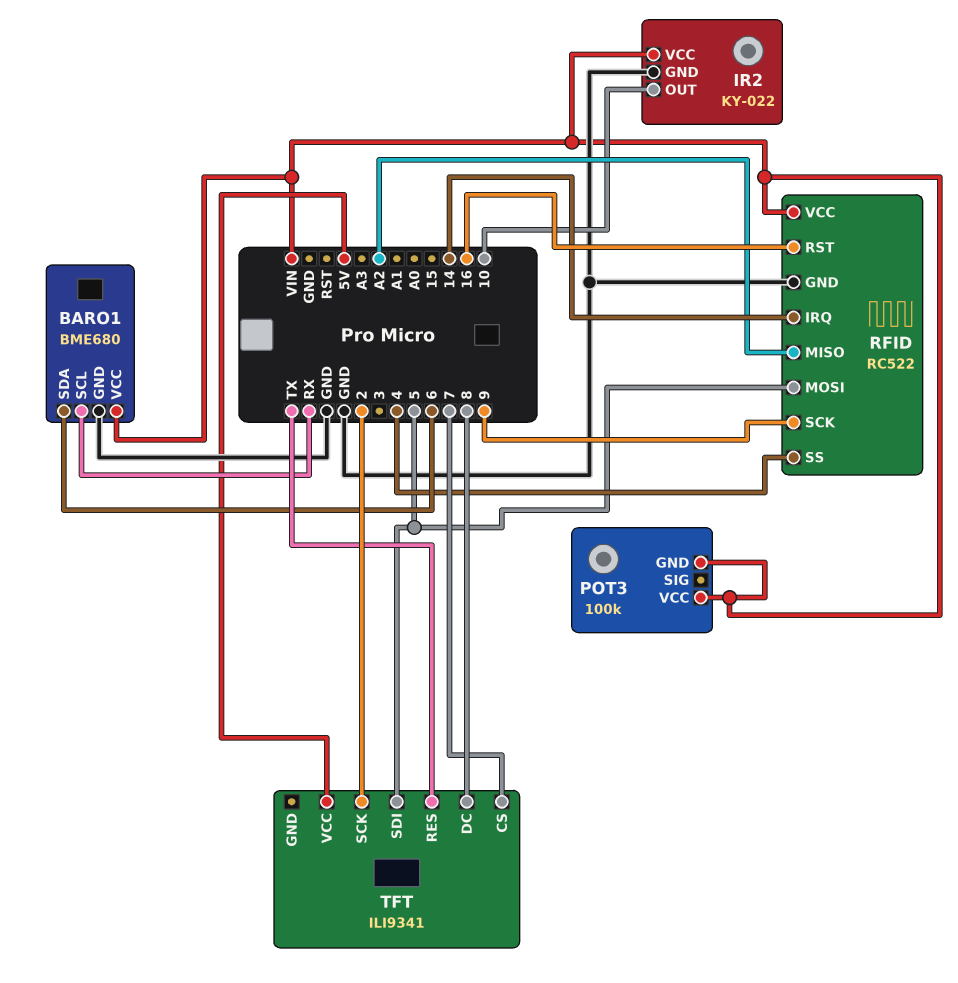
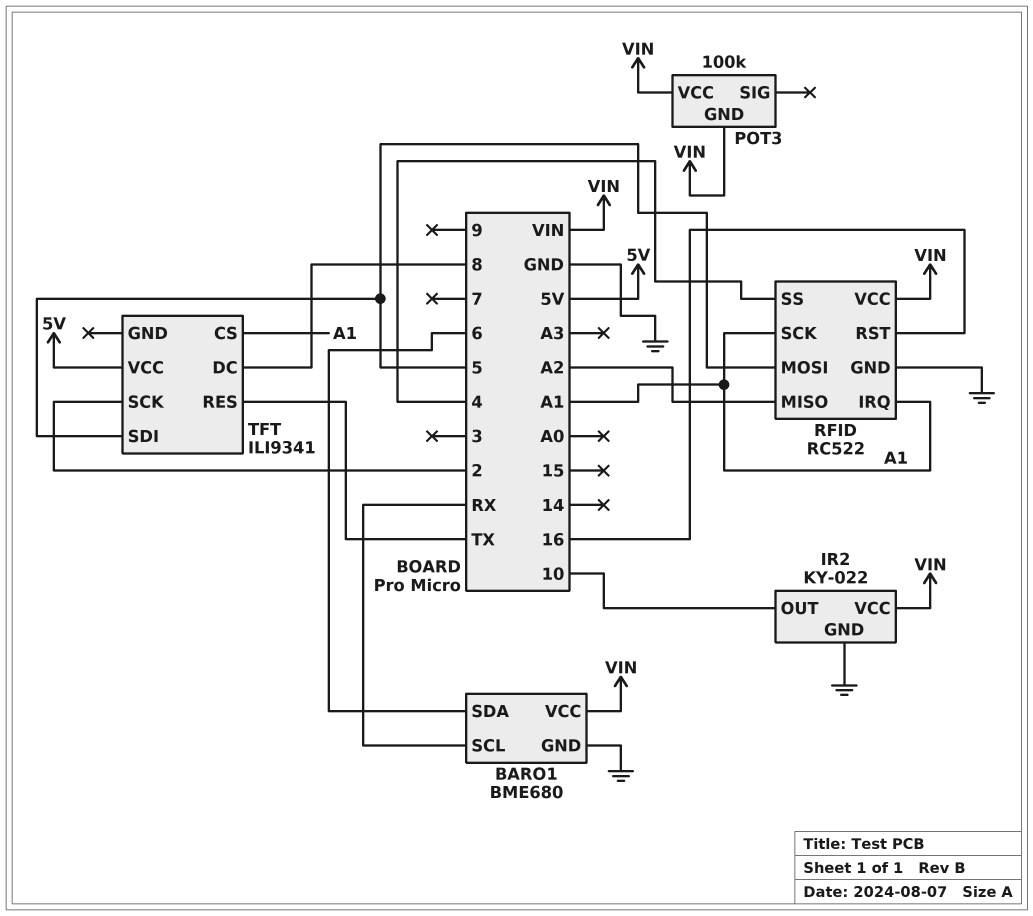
RFID pin IRQ: 14 -> A1
RFID pin SCK: 9 -> A1
TFT pin CS: 7 -> A1

